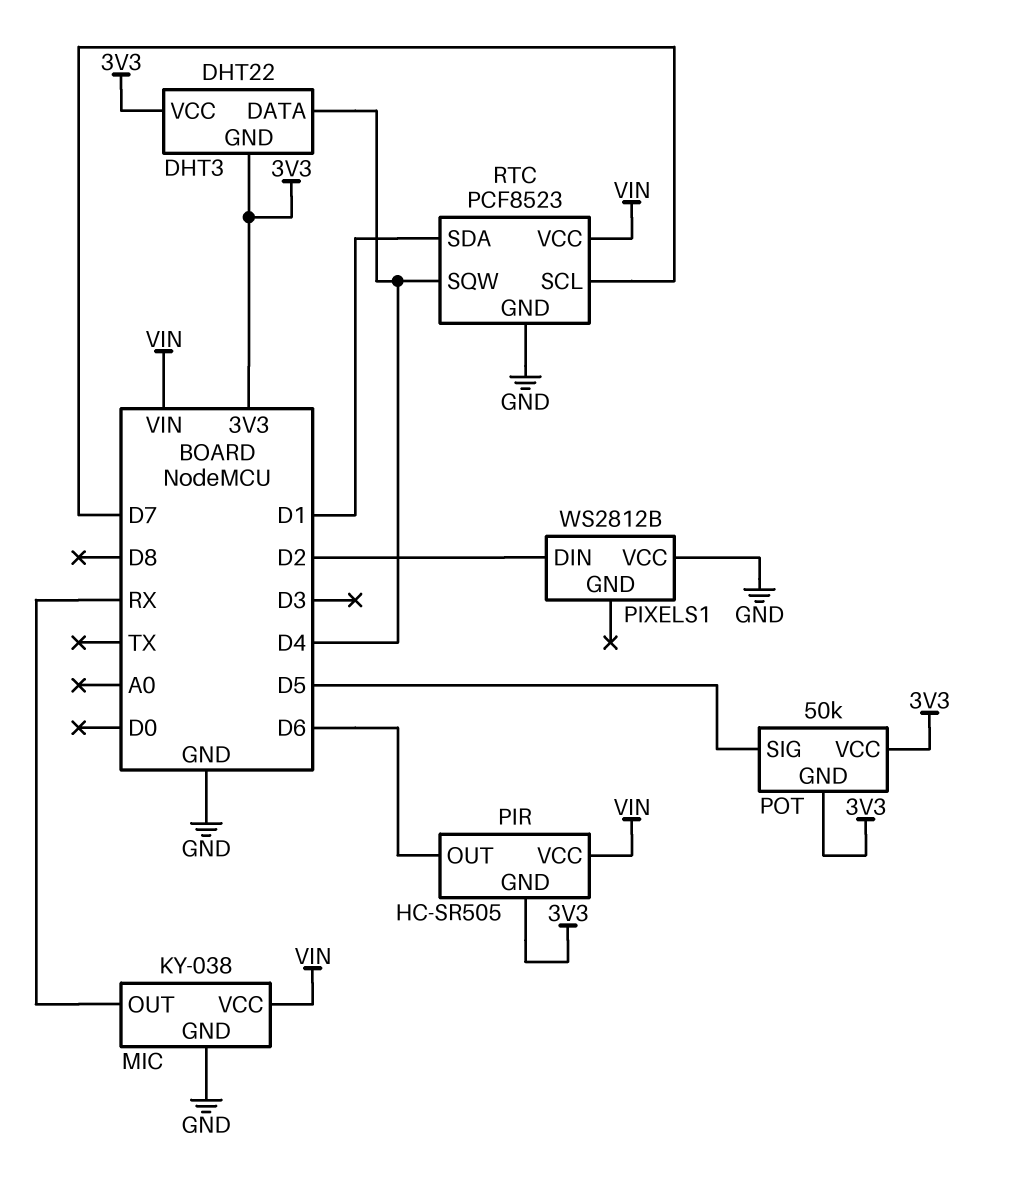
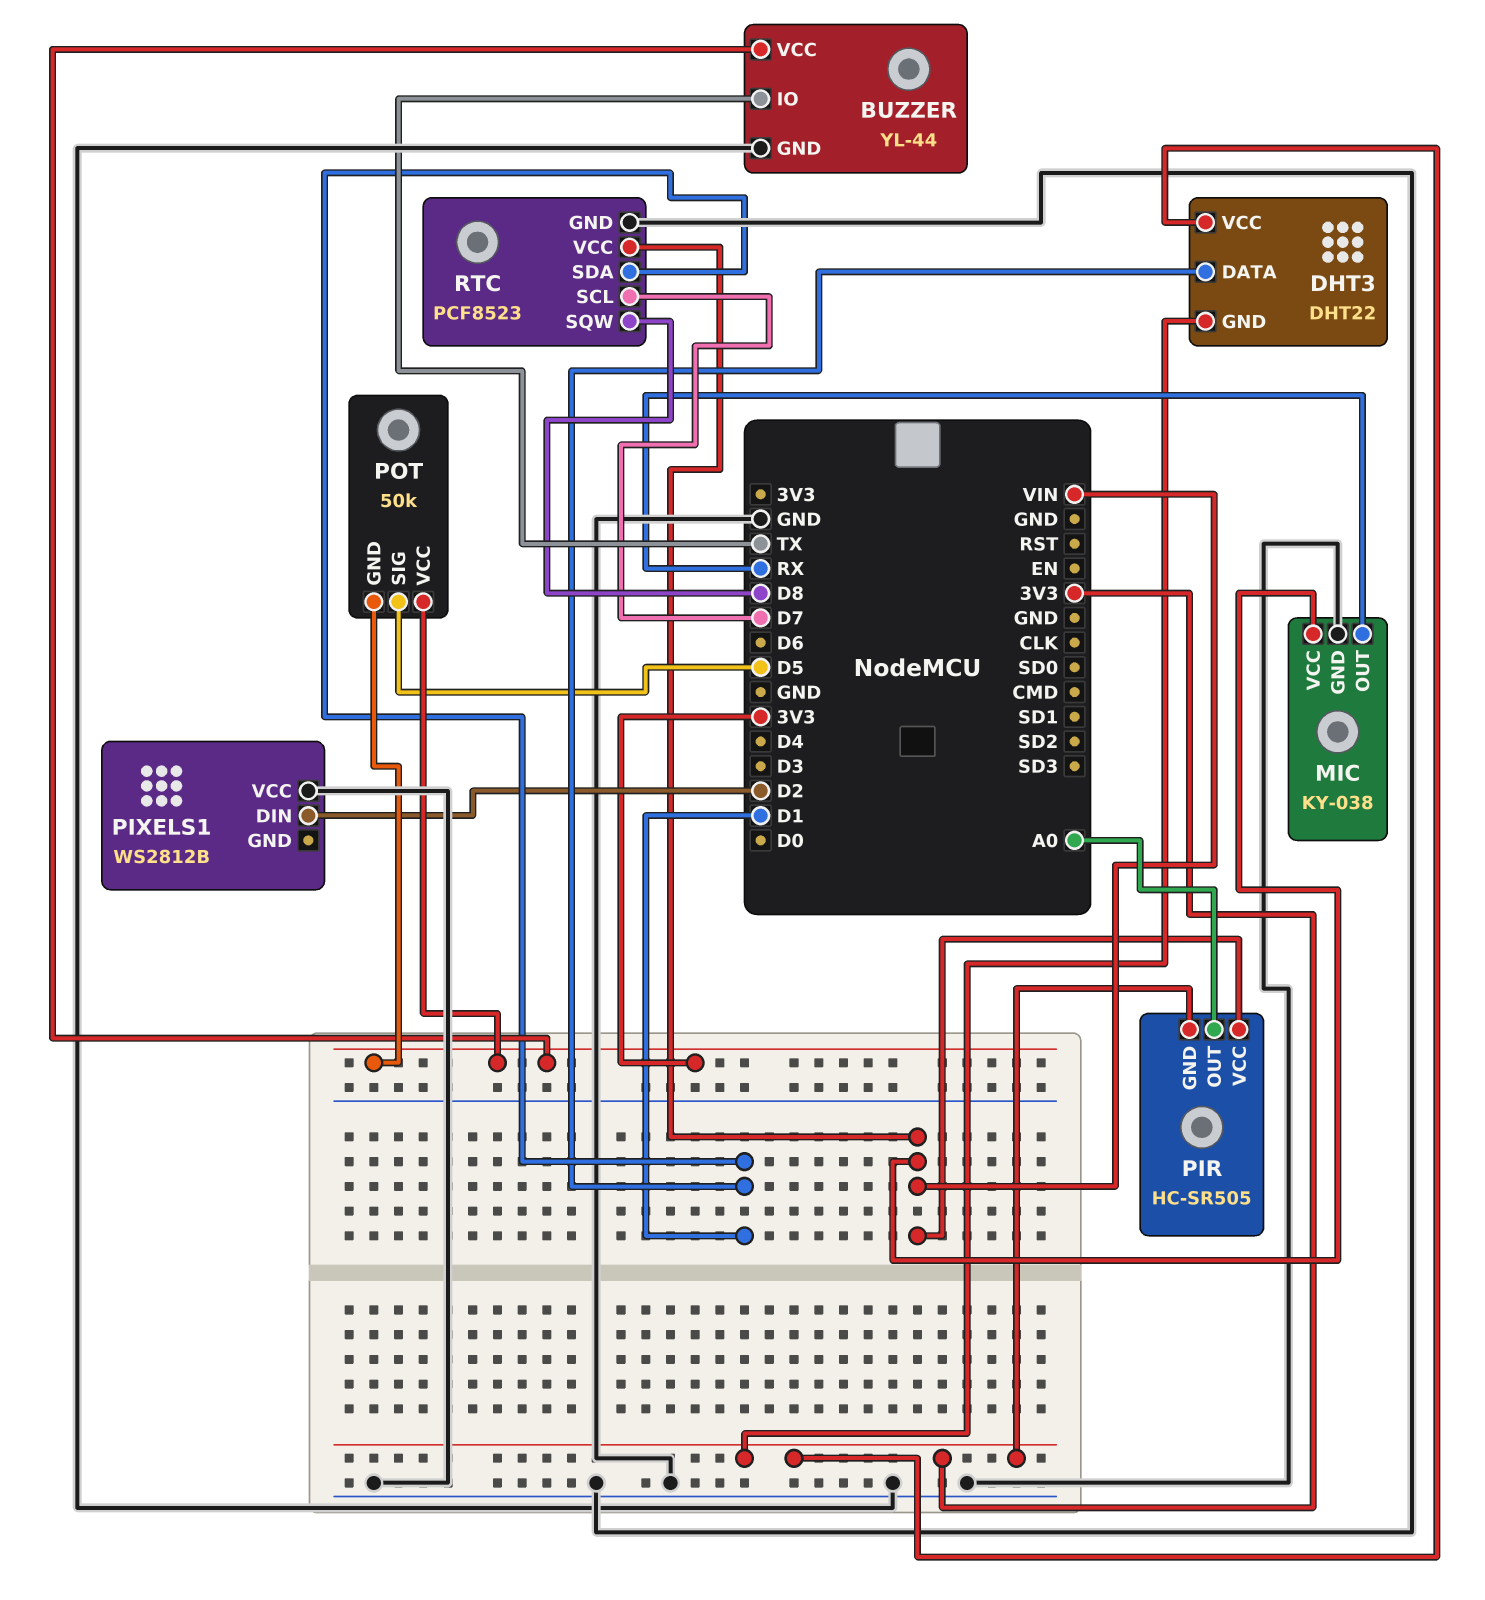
BUZZER: none -> YL-44
BUZZER pin GND: none -> GND
BUZZER pin IO: none -> TX
BUZZER pin VCC: none -> 3V3
DHT3 pin DATA: D4 -> D1
PIR pin OUT: D6 -> A0
RTC pin SQW: D4 -> D8

